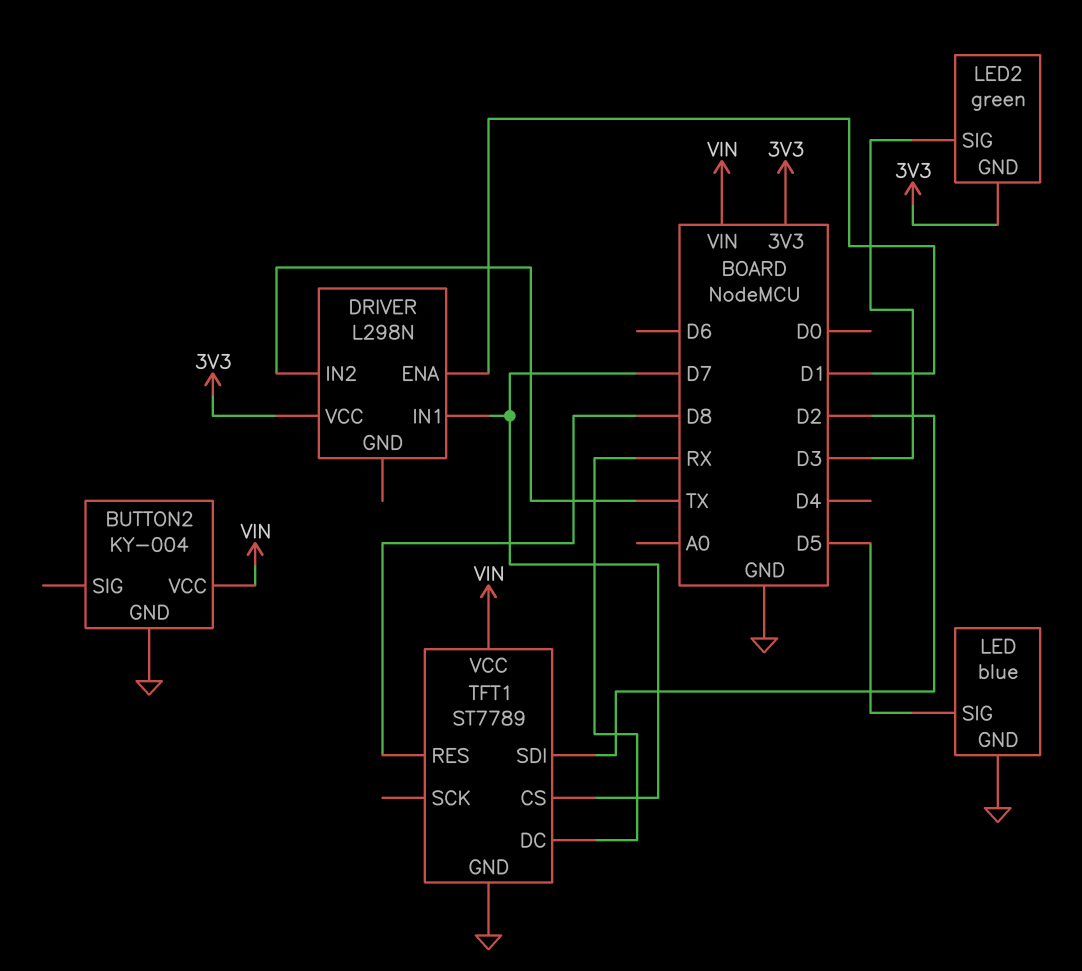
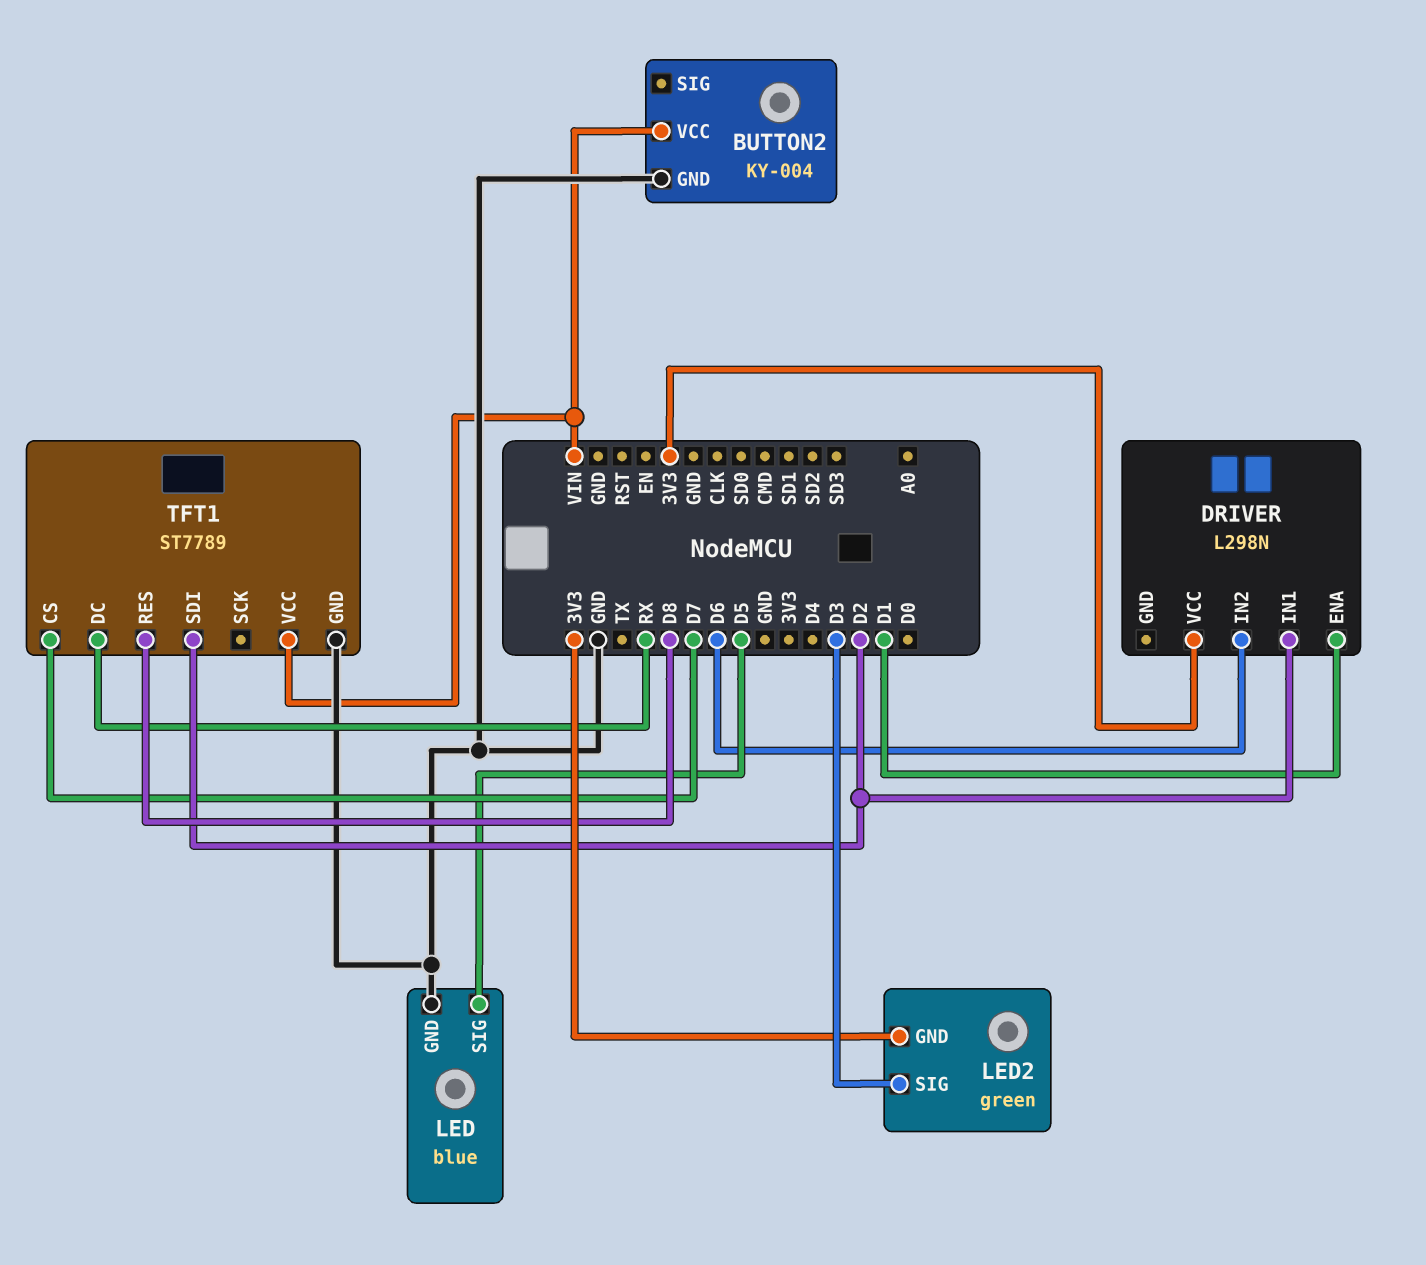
DRIVER pin IN1: D7 -> D2
DRIVER pin IN2: TX -> D6

